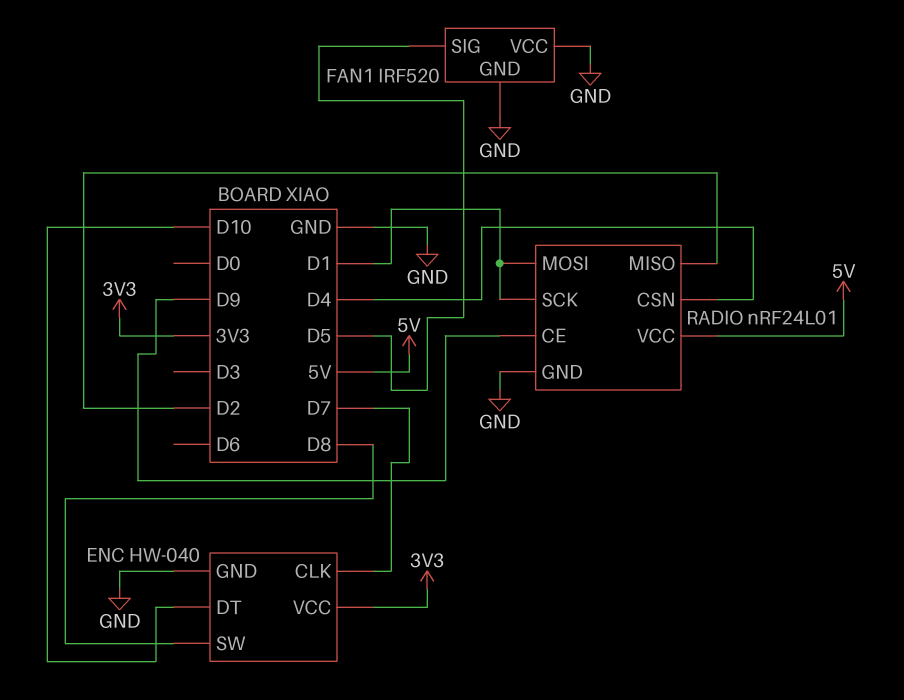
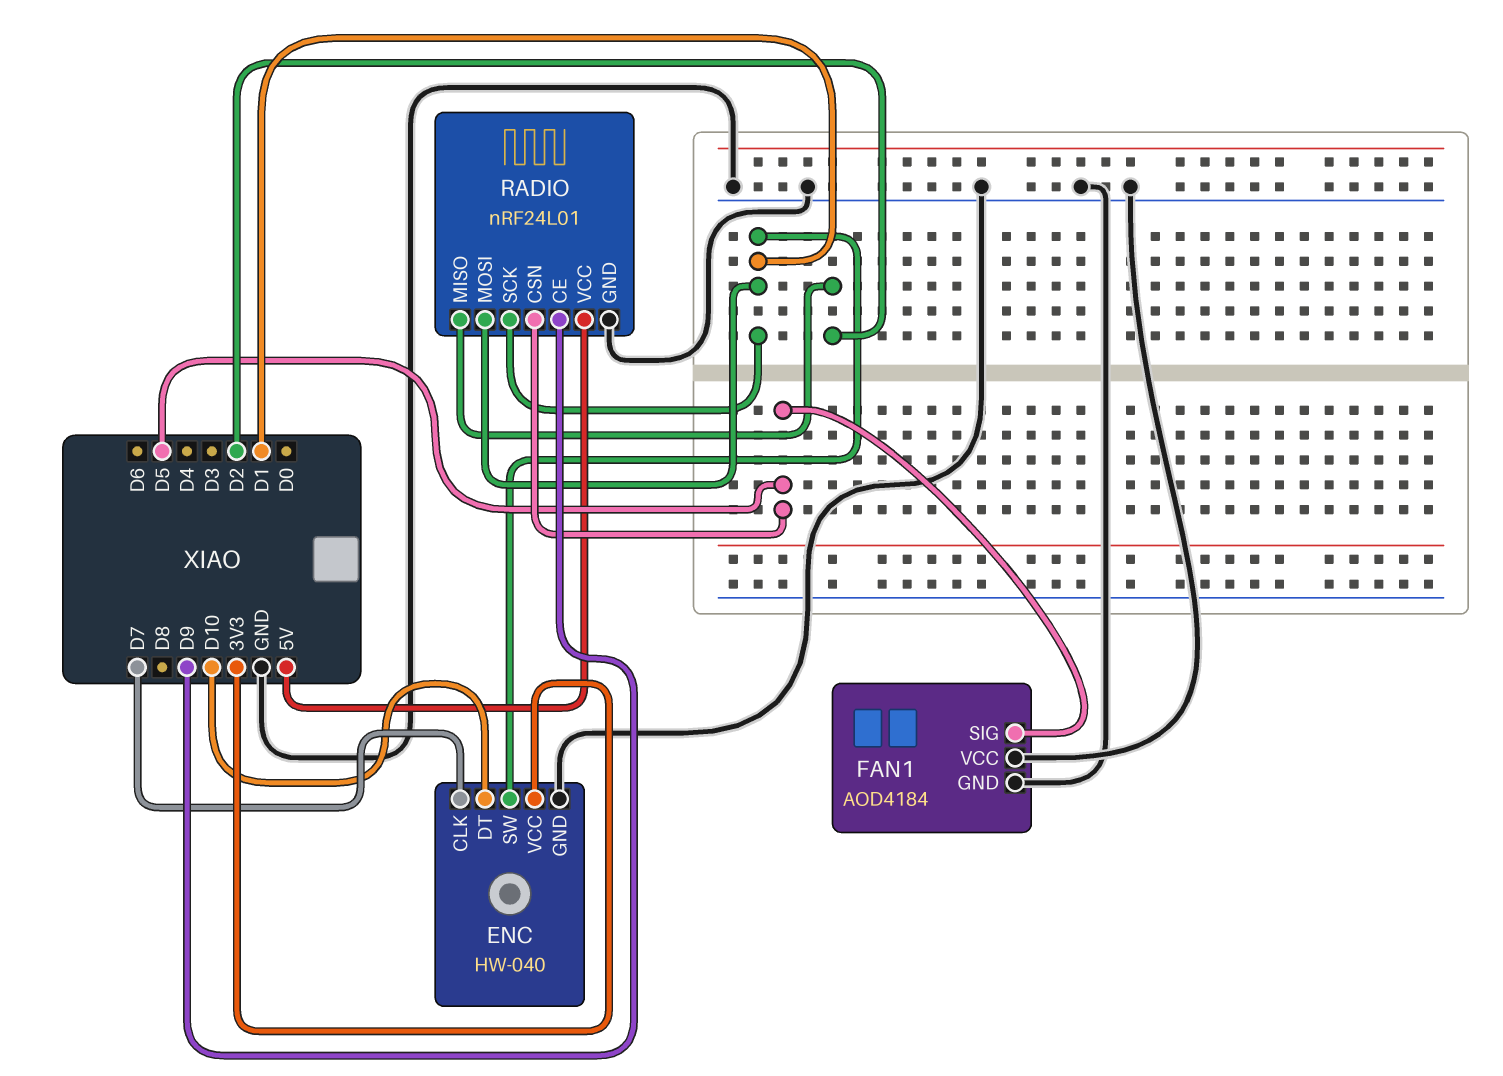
ENC pin SW: D8 -> D1
FAN1: IRF520 -> AOD4184
RADIO pin CSN: D4 -> D5

